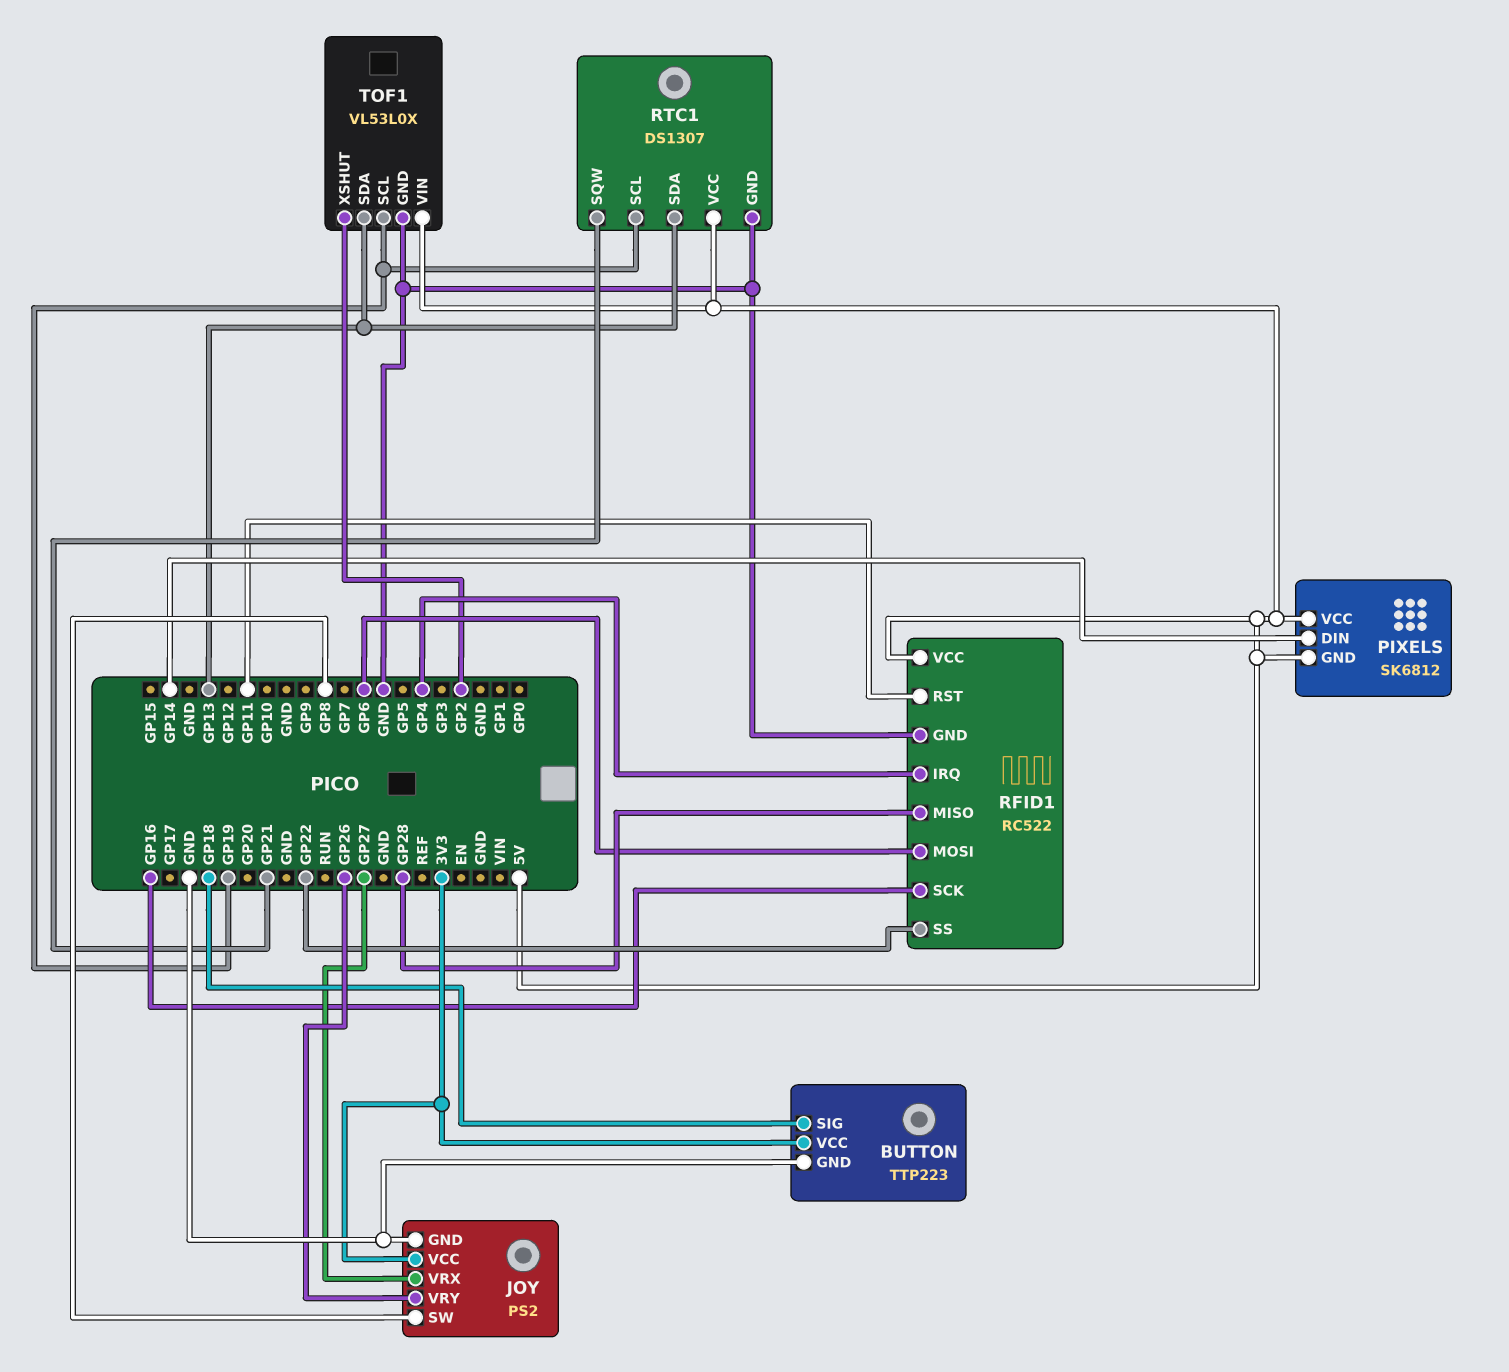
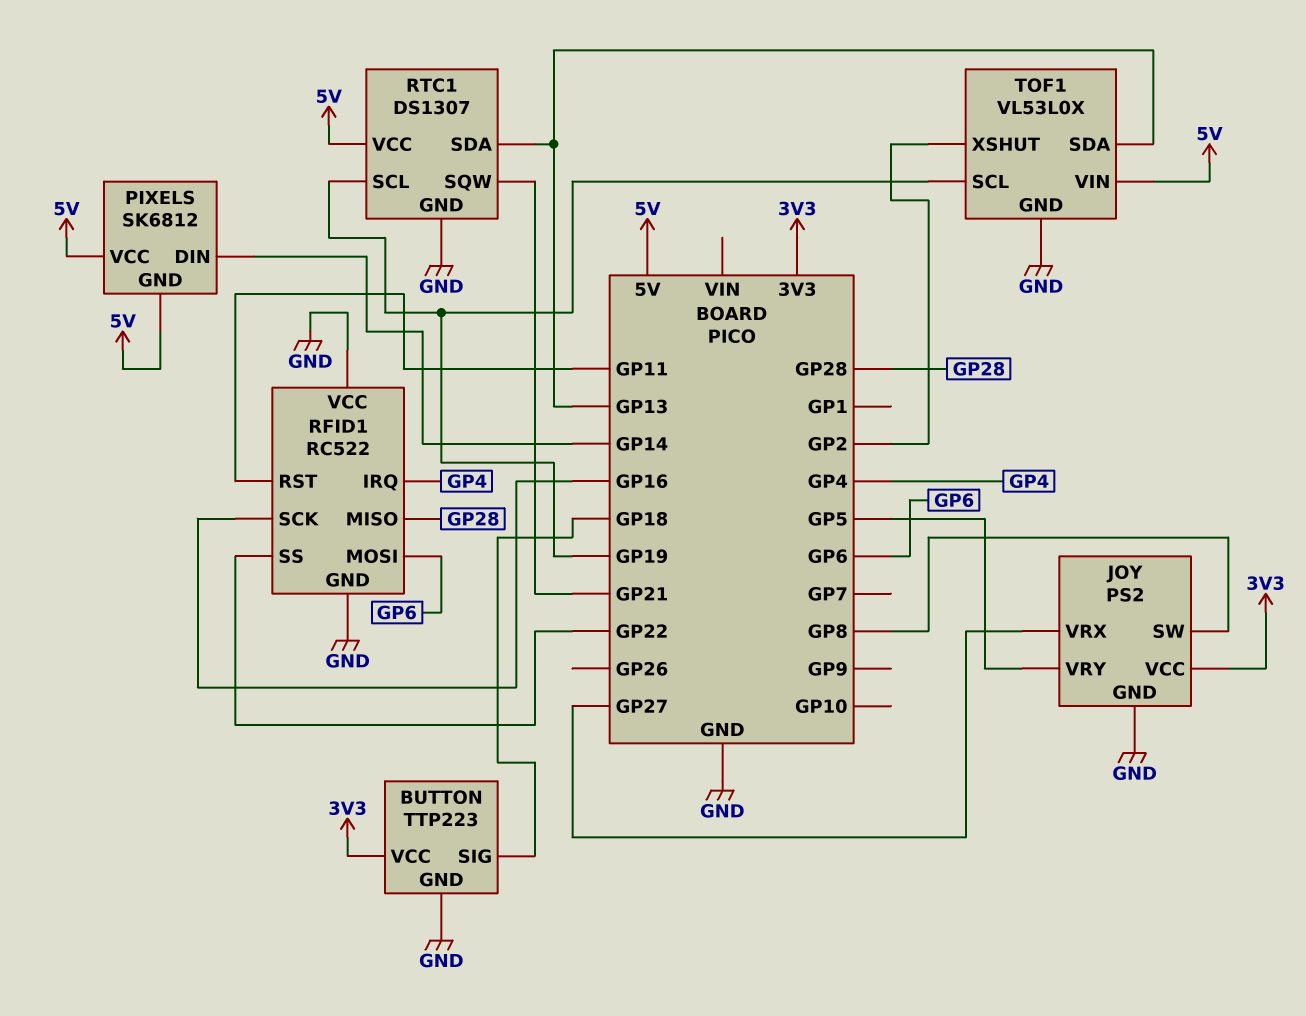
JOY pin VRY: GP26 -> GP5
RFID1 pin VCC: 5V -> GND

